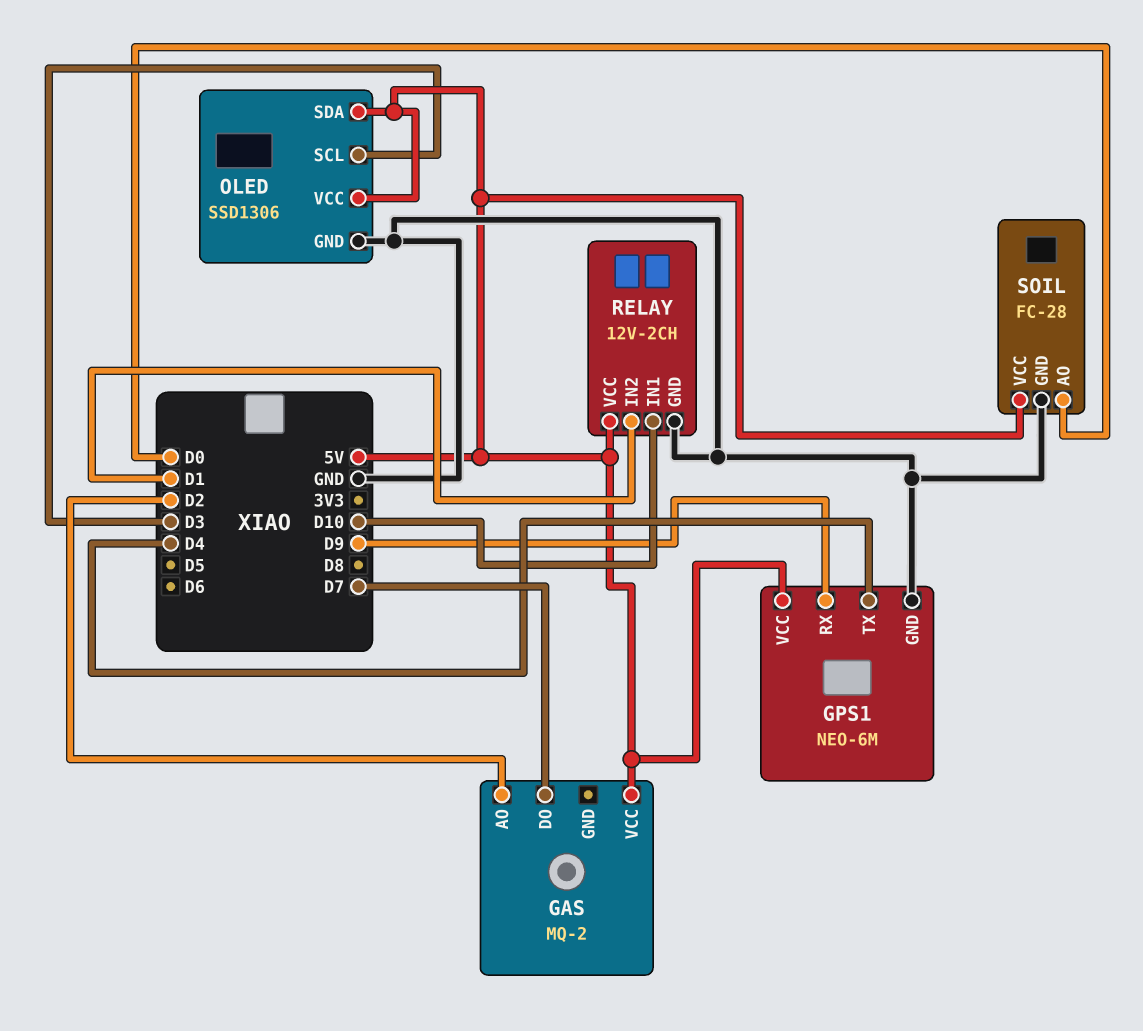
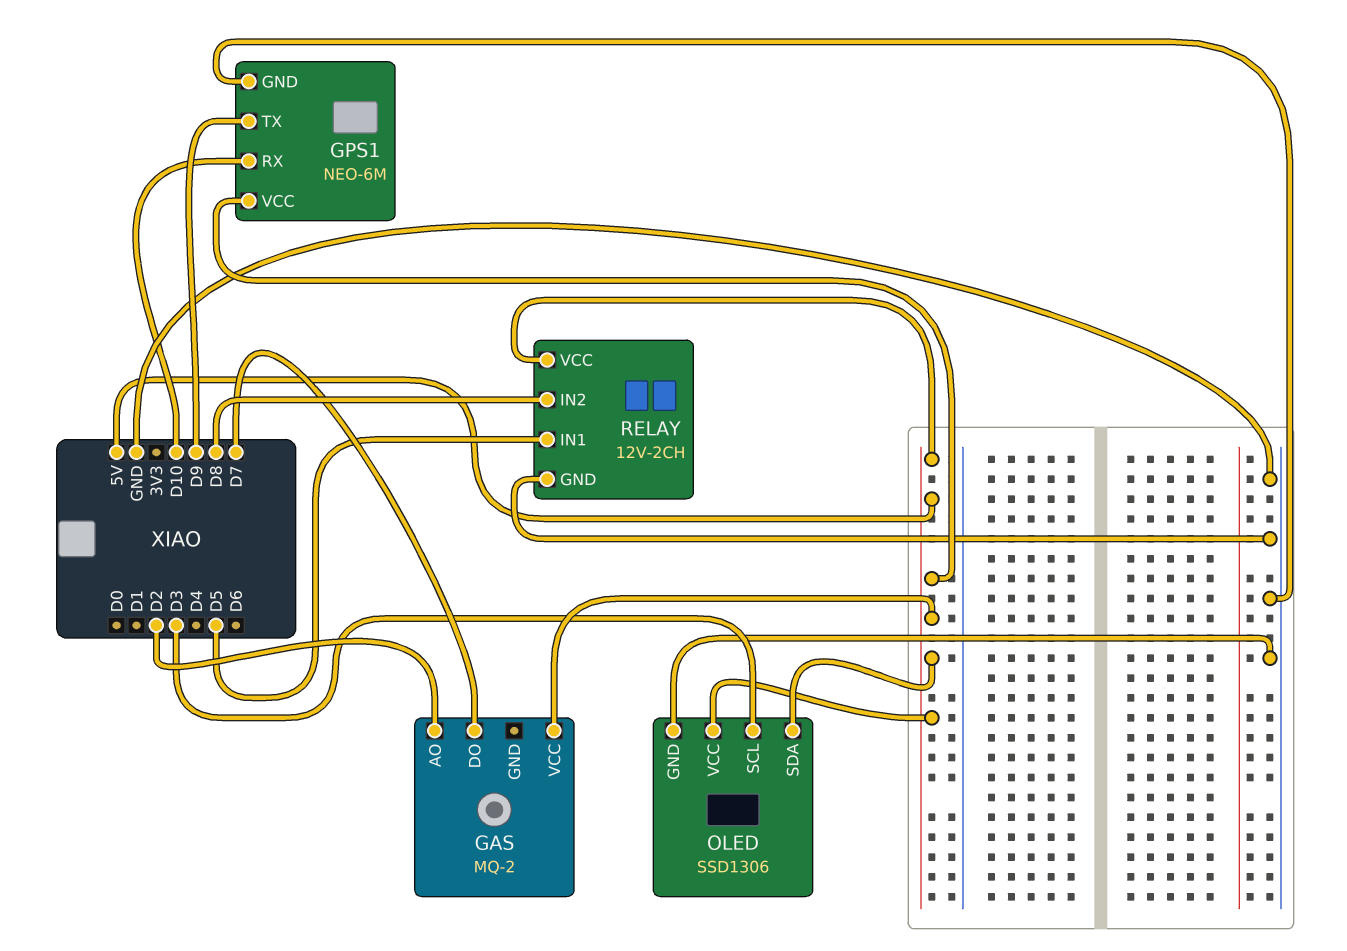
GPS1 pin RX: D9 -> D10
GPS1 pin TX: D4 -> D9
RELAY pin IN1: D10 -> D5
RELAY pin IN2: D1 -> D8
SOIL: FC-28 -> none
SOIL pin AO: D0 -> none
SOIL pin GND: GND -> none
SOIL pin VCC: 5V -> none

